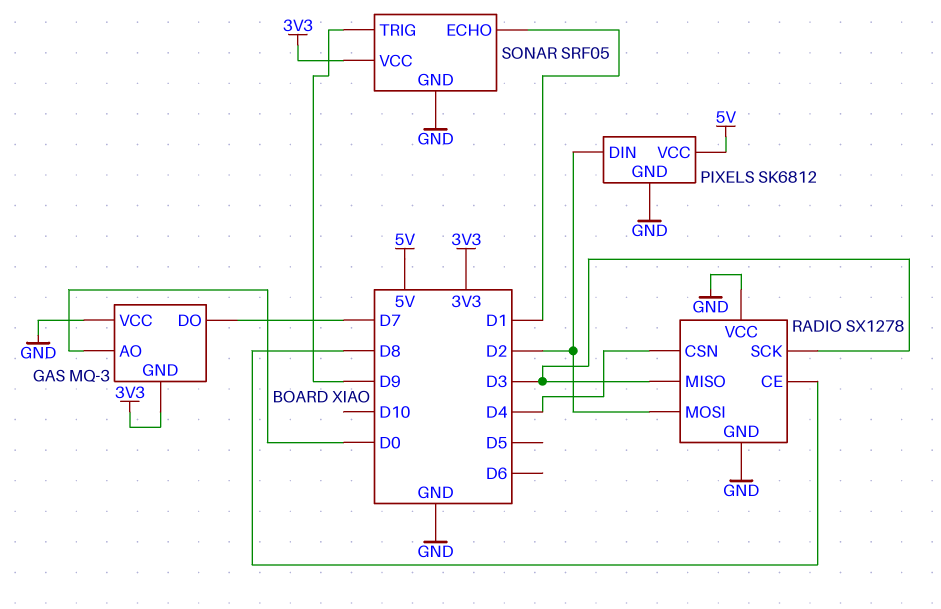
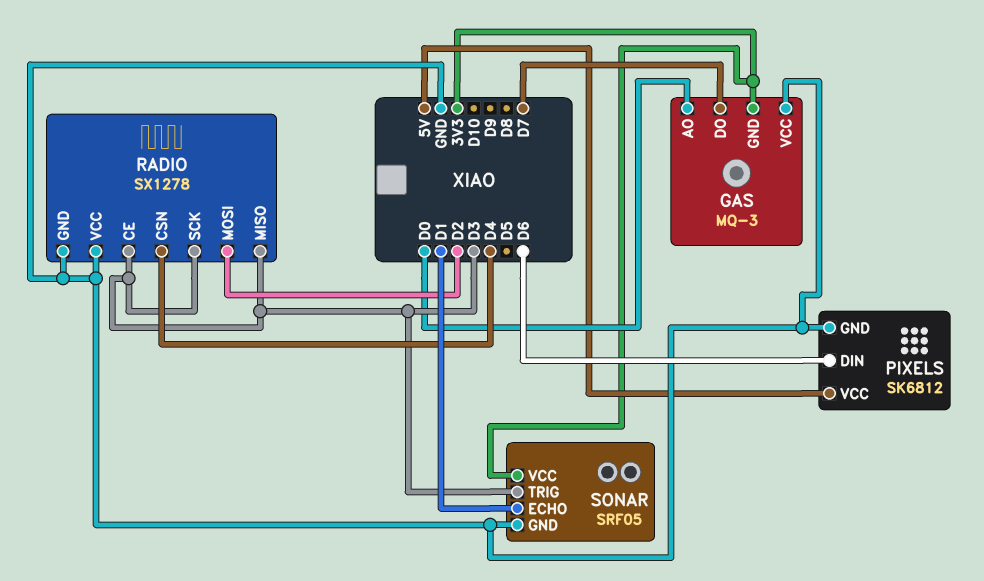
PIXELS pin DIN: D2 -> D6
RADIO pin CE: D8 -> D3
SONAR pin TRIG: D9 -> D3

